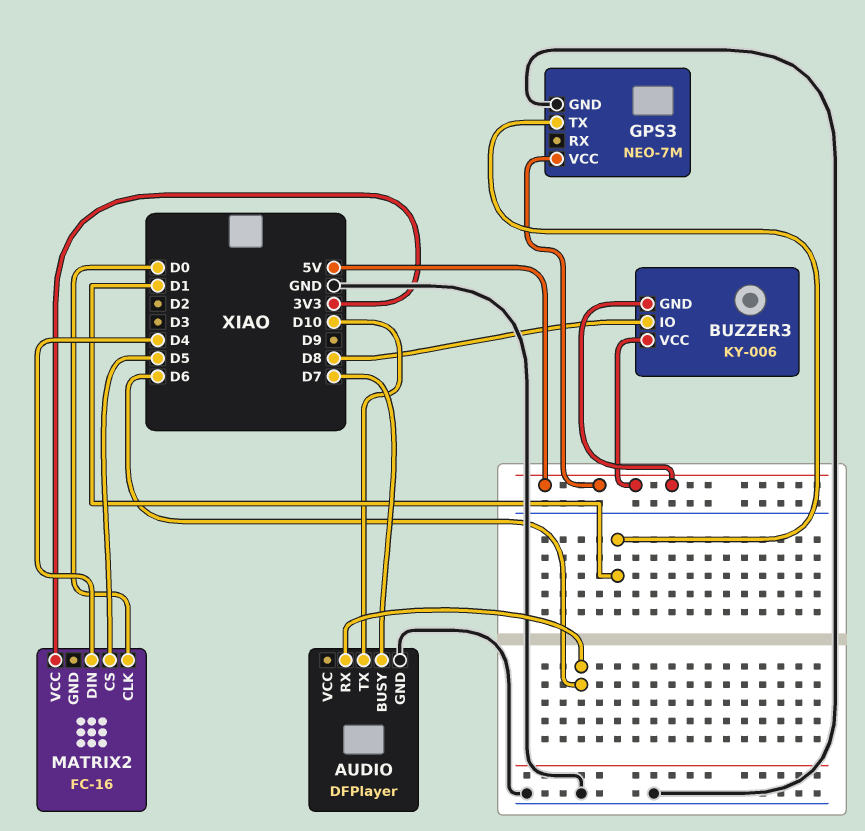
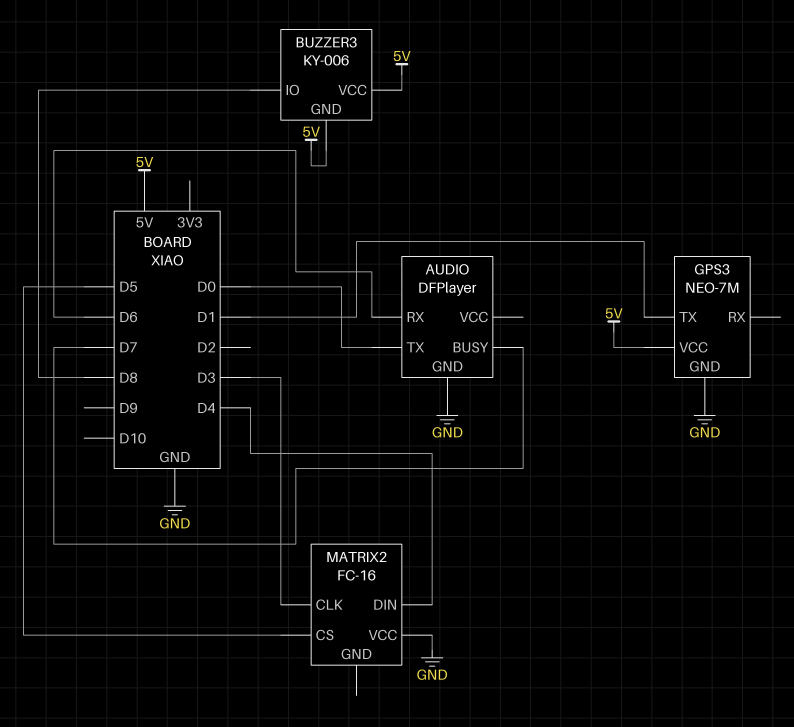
AUDIO pin TX: D10 -> D0
MATRIX2 pin CLK: D0 -> D3
MATRIX2 pin VCC: 3V3 -> GND

